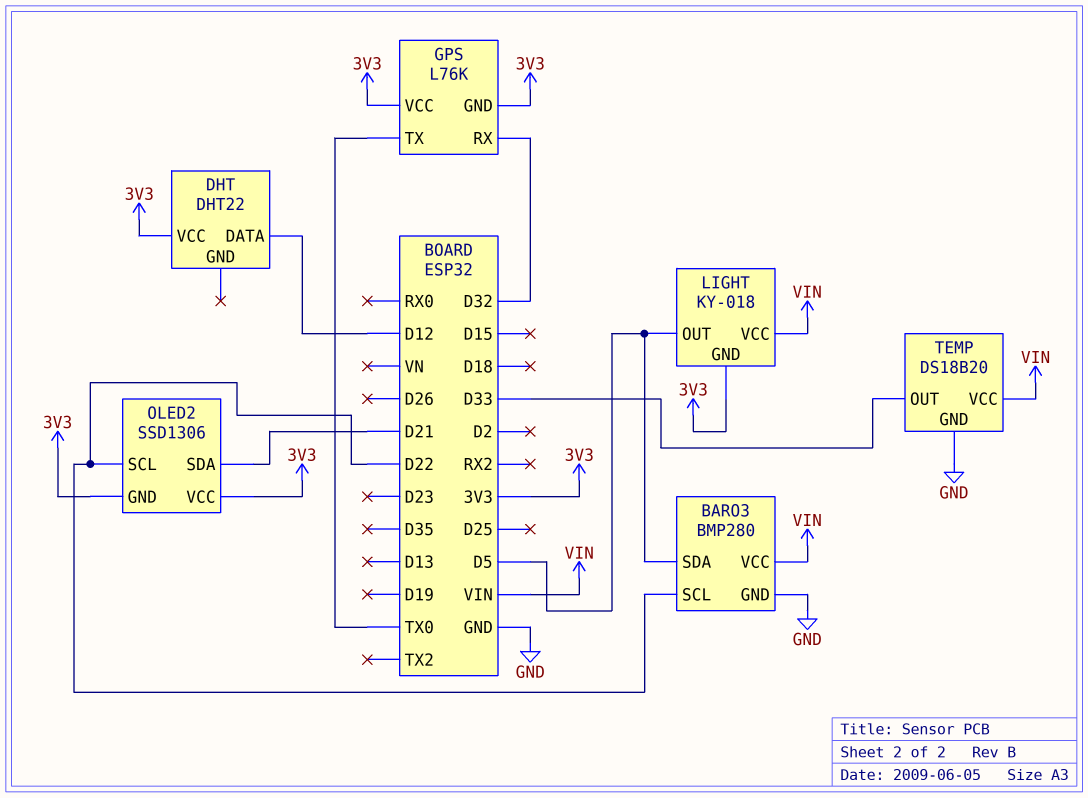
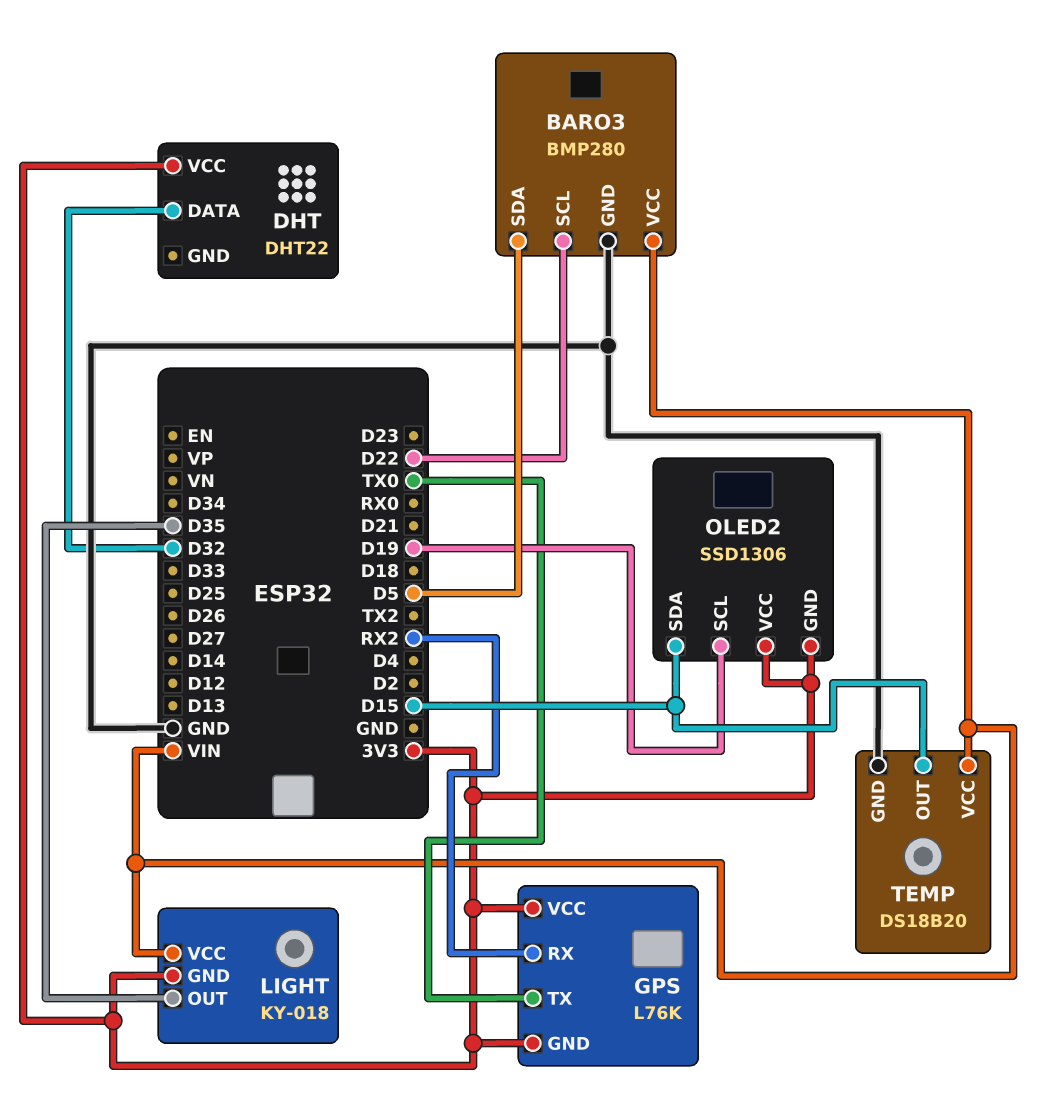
DHT pin DATA: D12 -> D32
GPS pin RX: D32 -> RX2
LIGHT pin OUT: D5 -> D35
OLED2 pin SCL: D22 -> D19
OLED2 pin SDA: D21 -> D15
TEMP pin OUT: D33 -> D15

